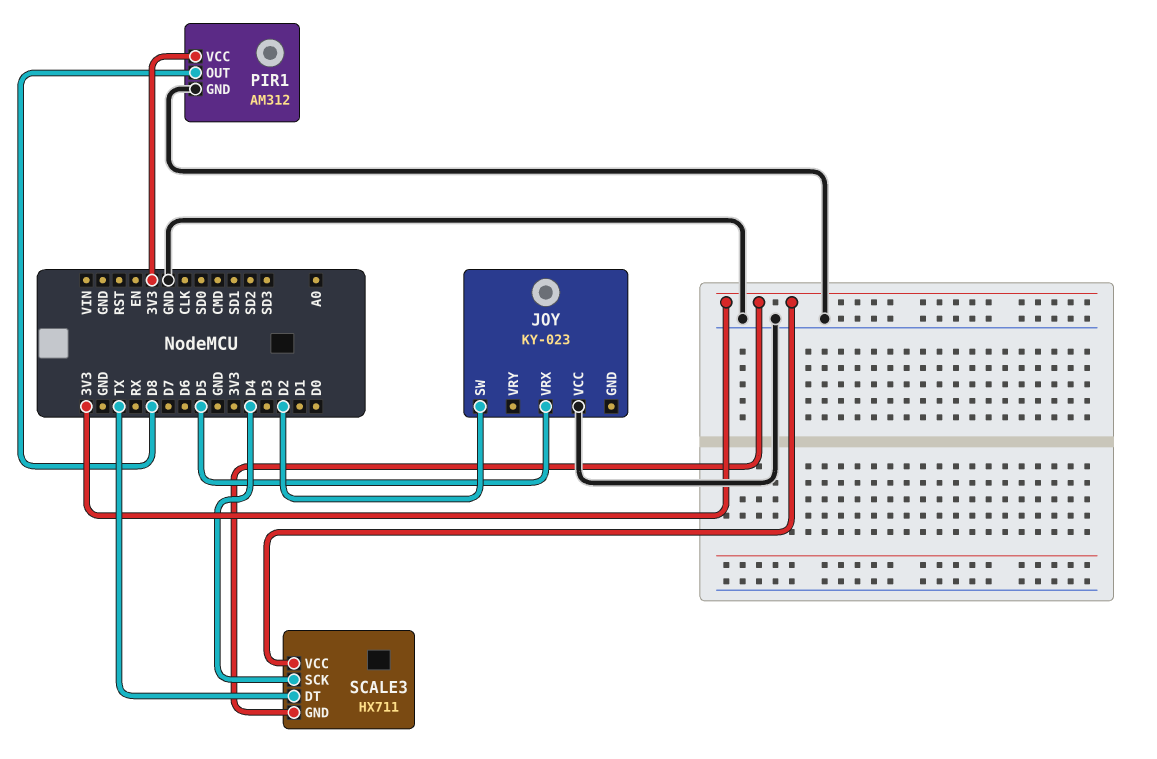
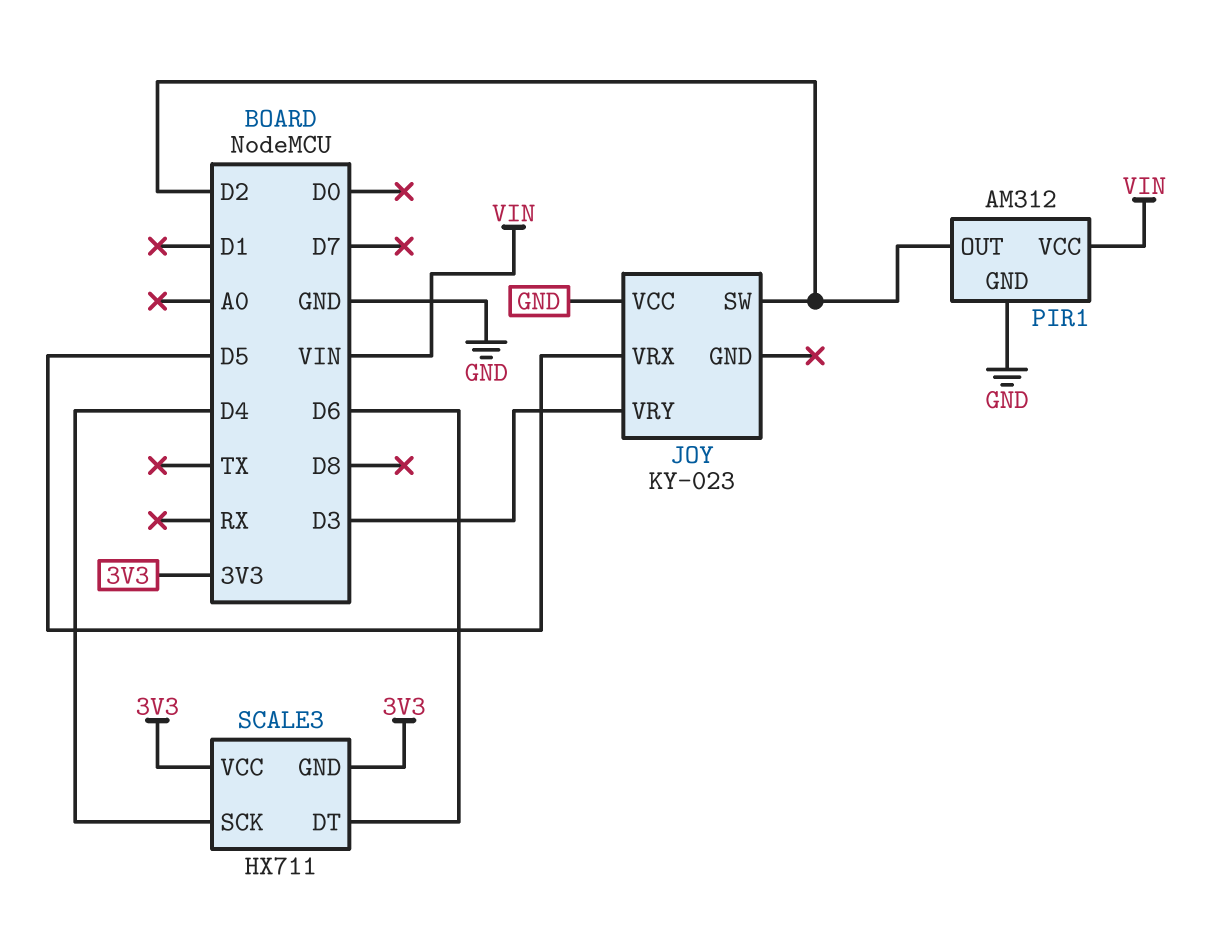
JOY pin VRY: none -> D3
PIR1 pin OUT: D8 -> D2
PIR1 pin VCC: 3V3 -> VIN
SCALE3 pin DT: TX -> D6

